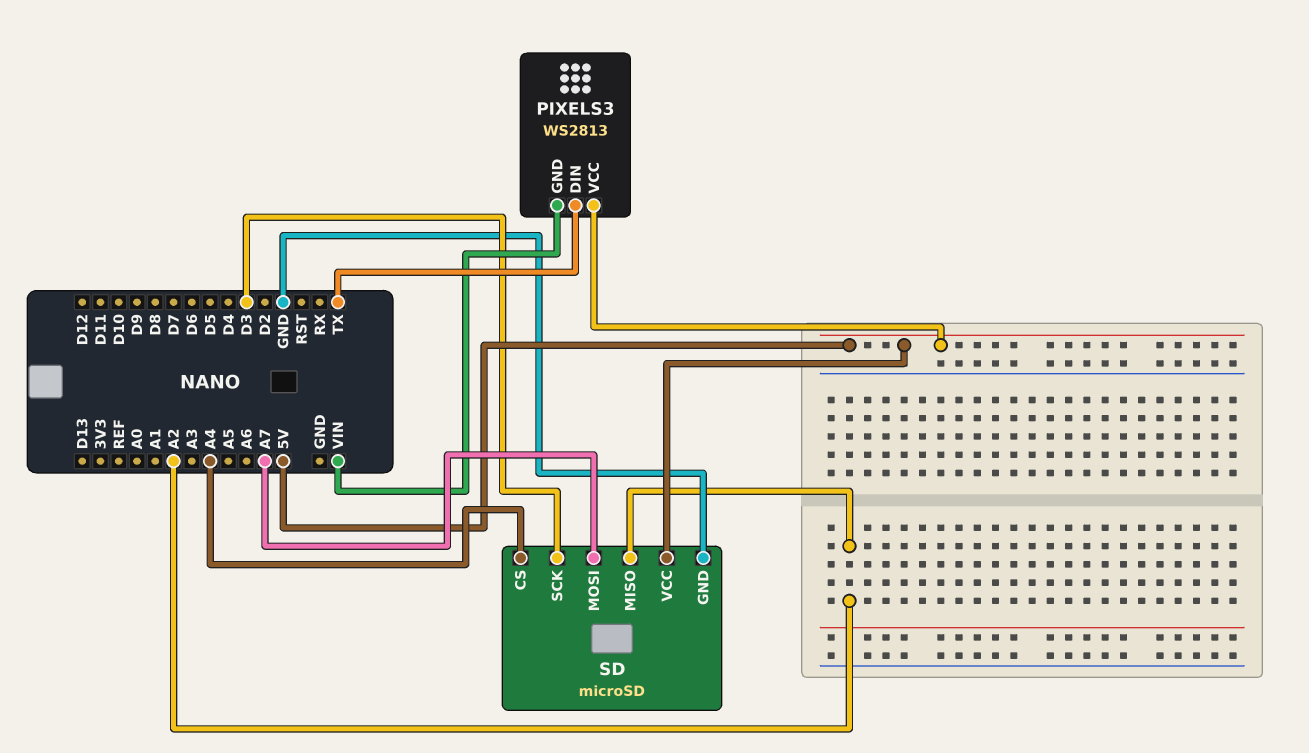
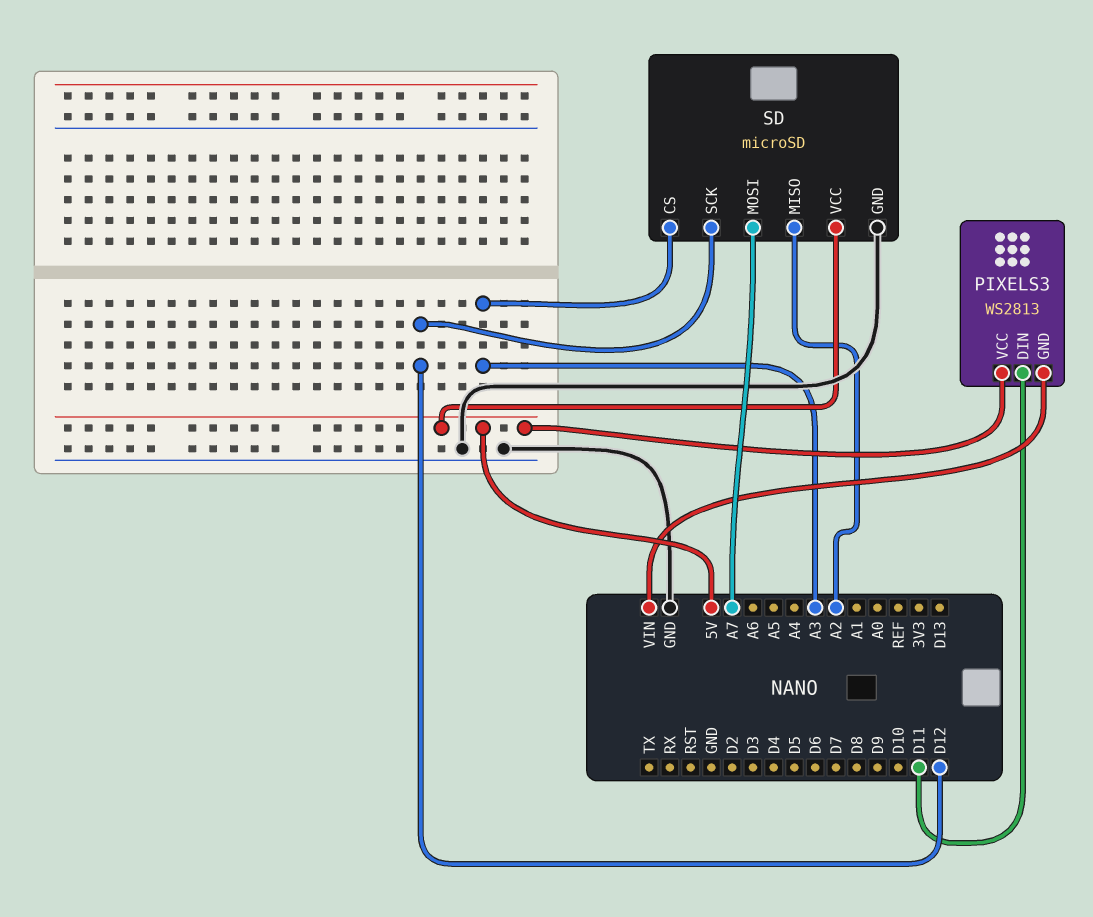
PIXELS3 pin DIN: TX -> D11
SD pin CS: A4 -> A3
SD pin SCK: D3 -> D12

